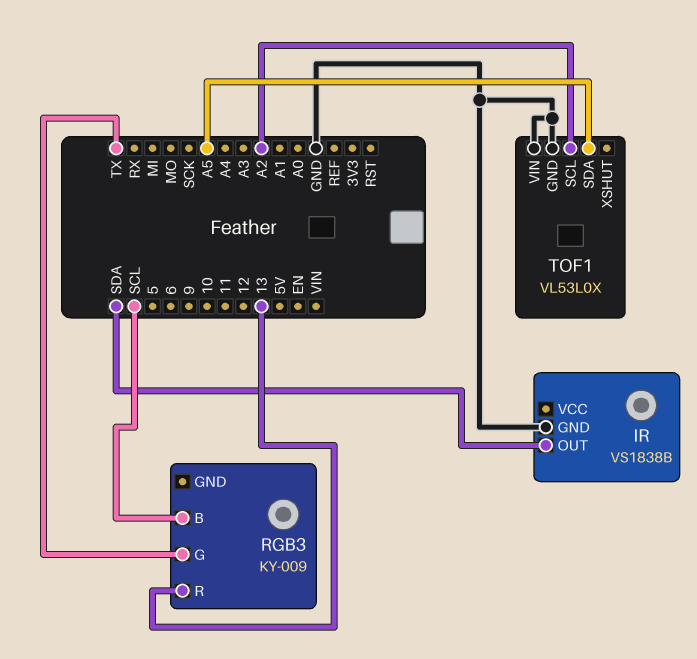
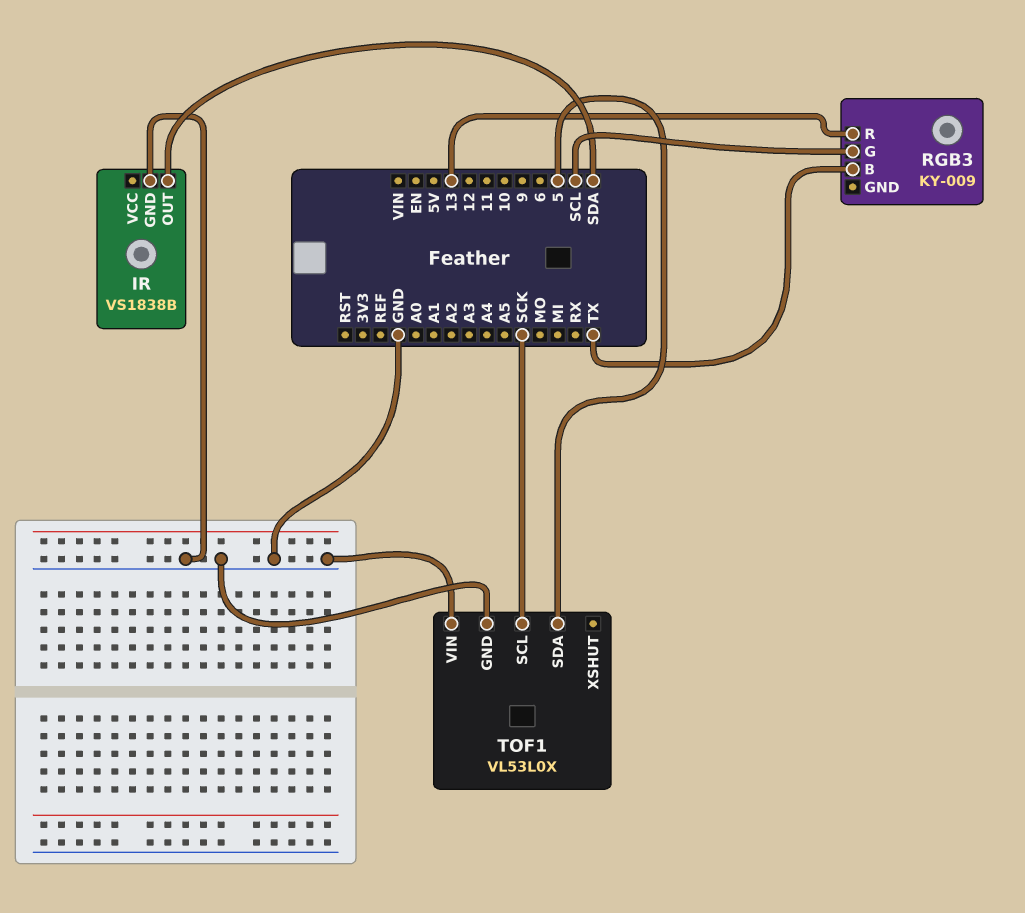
RGB3 pin B: SCL -> TX
RGB3 pin G: TX -> SCL
TOF1 pin SCL: A2 -> SCK
TOF1 pin SDA: A5 -> 5

